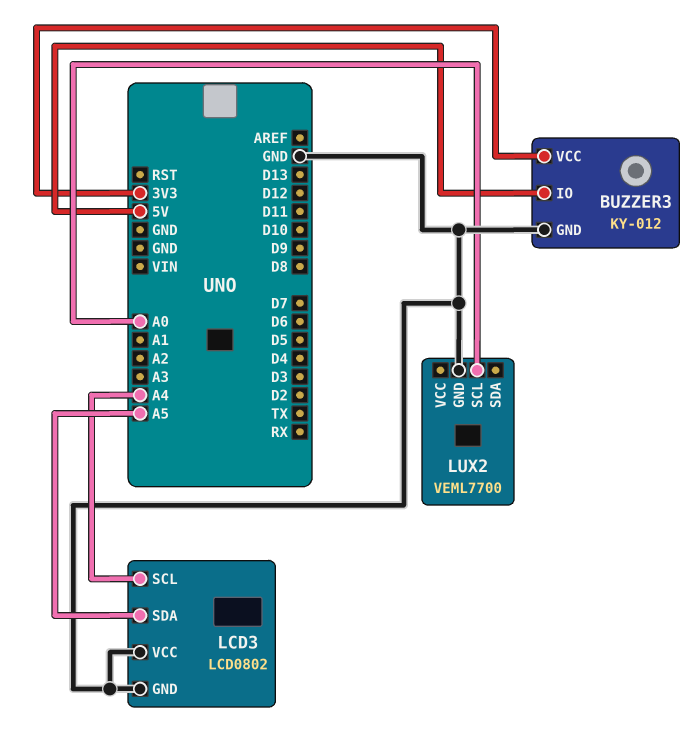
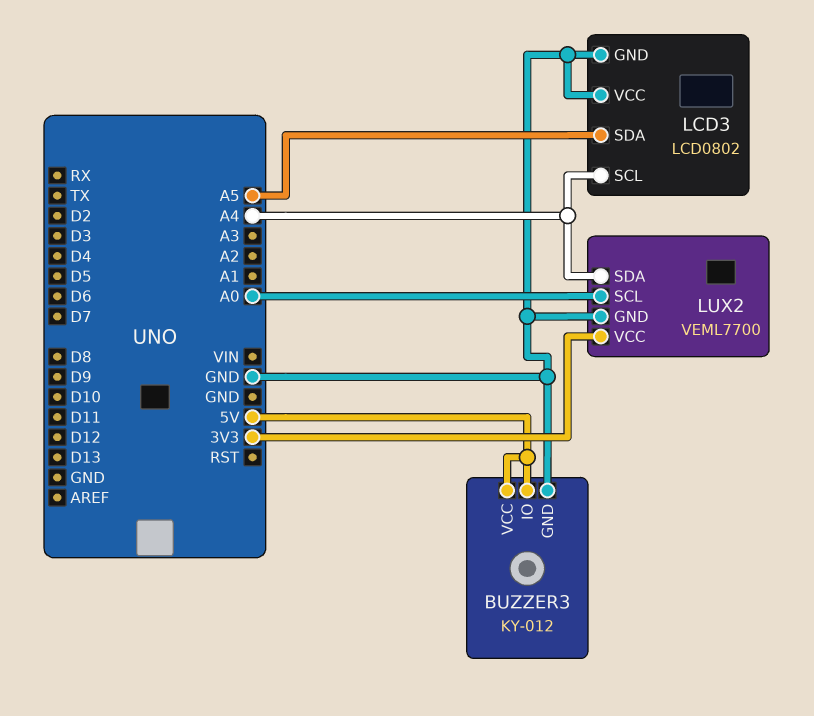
BUZZER3 pin VCC: 3V3 -> 5V
LUX2 pin SDA: none -> A4
LUX2 pin VCC: none -> 3V3

